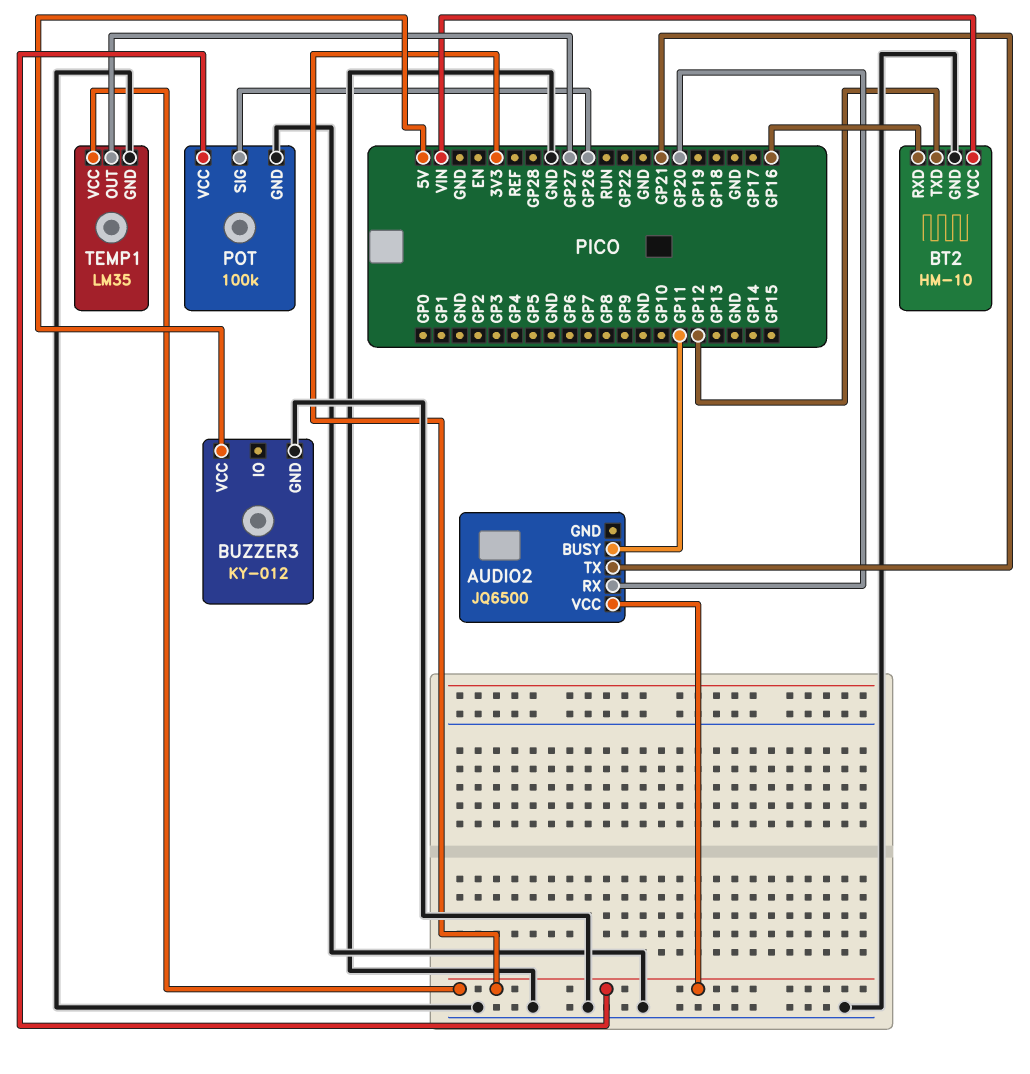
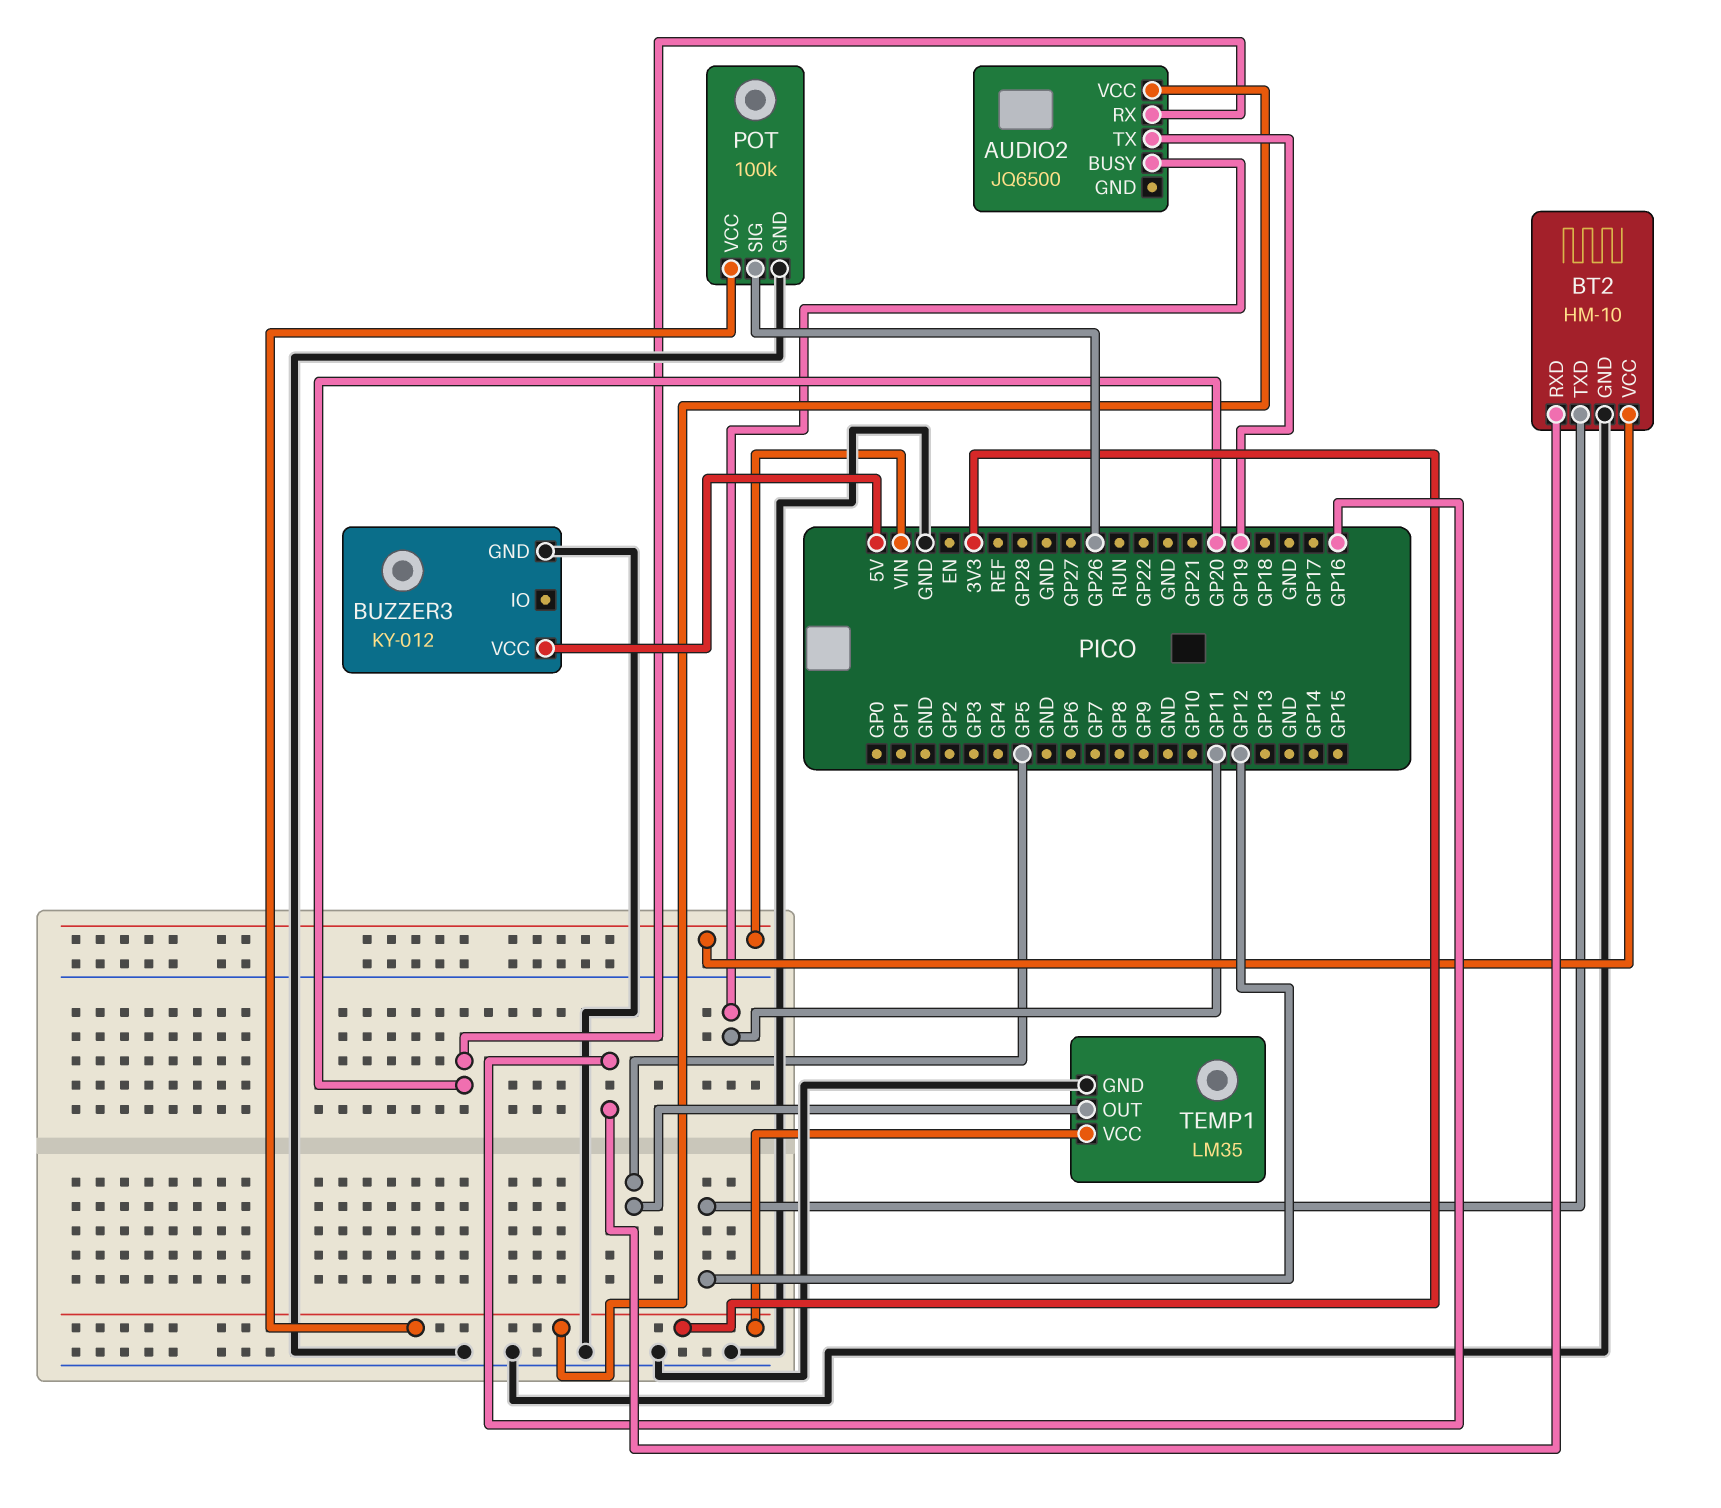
AUDIO2 pin TX: GP21 -> GP19
TEMP1 pin OUT: GP27 -> GP5

